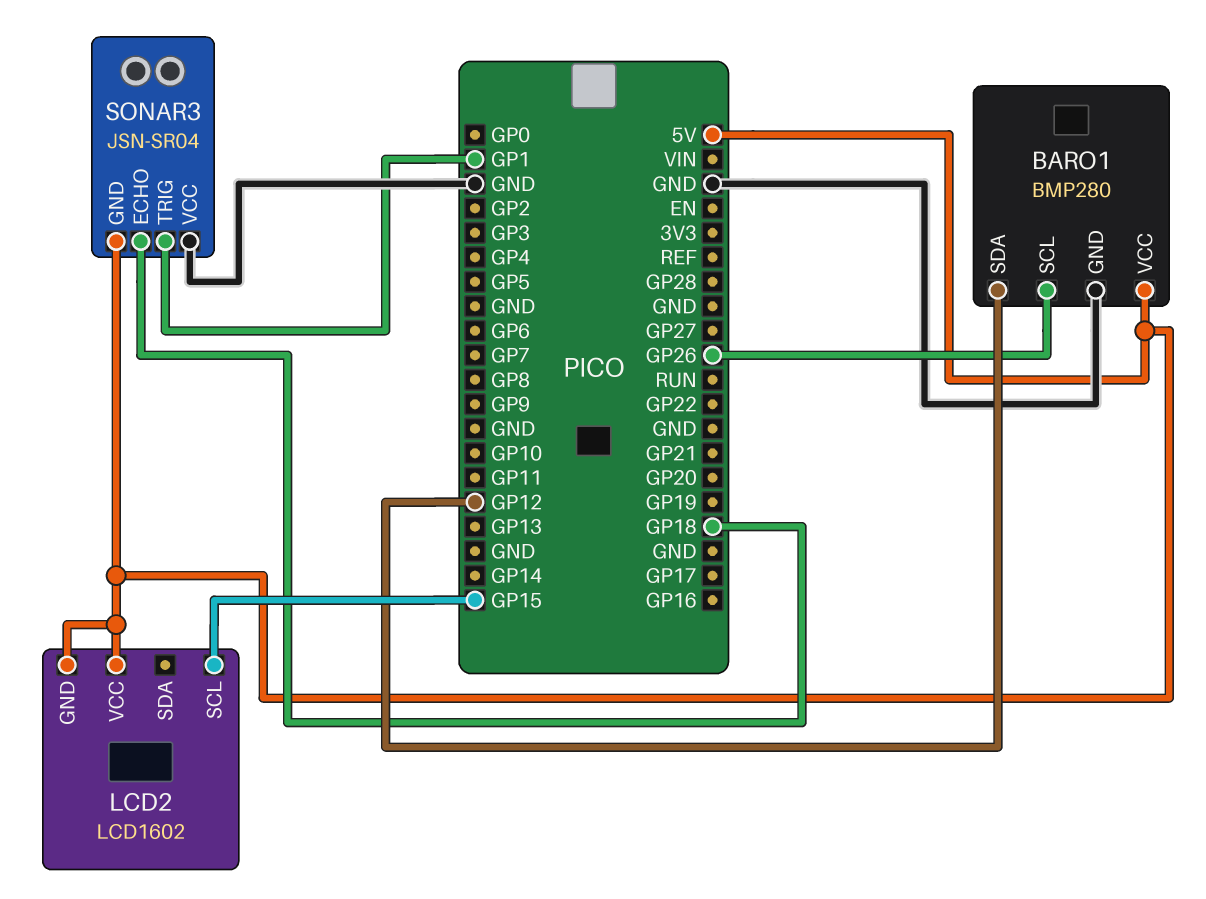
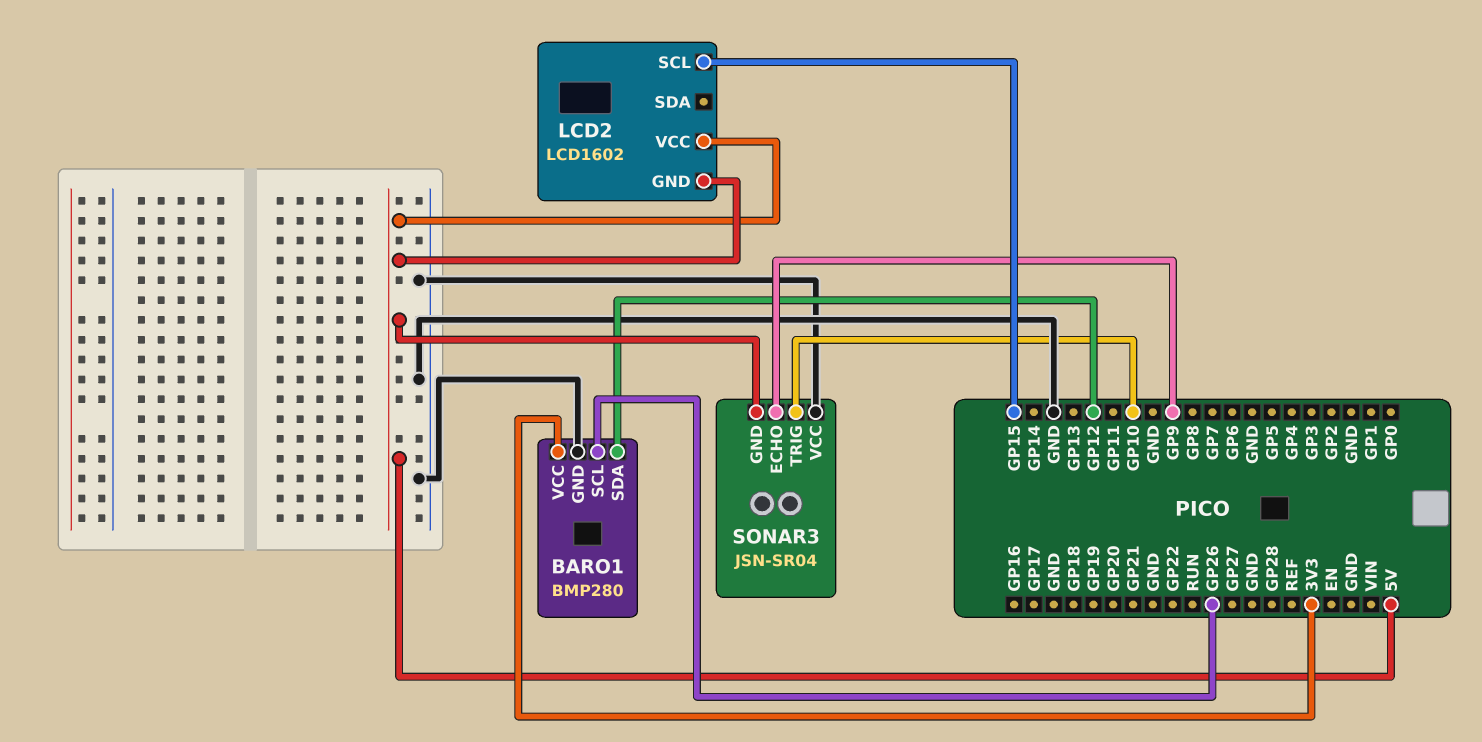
BARO1 pin VCC: 5V -> 3V3
SONAR3 pin ECHO: GP18 -> GP9
SONAR3 pin TRIG: GP1 -> GP10

